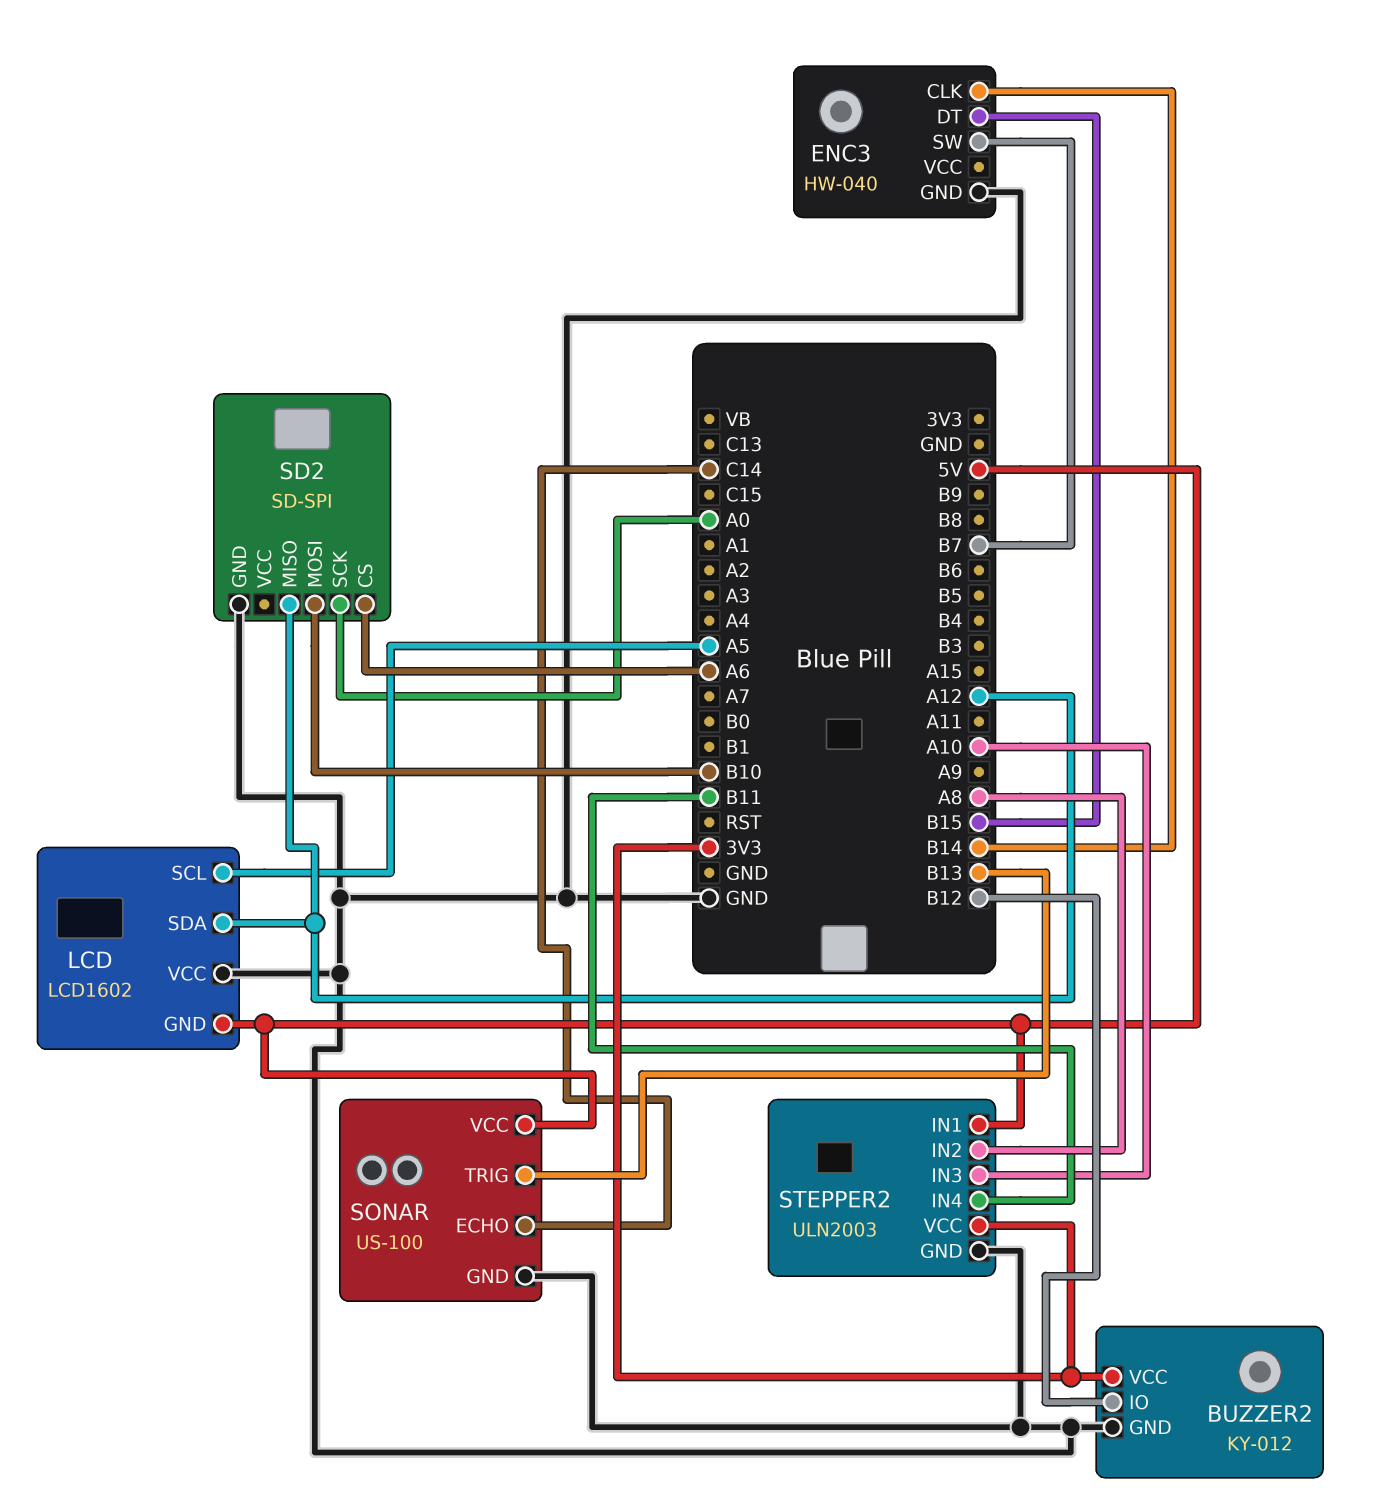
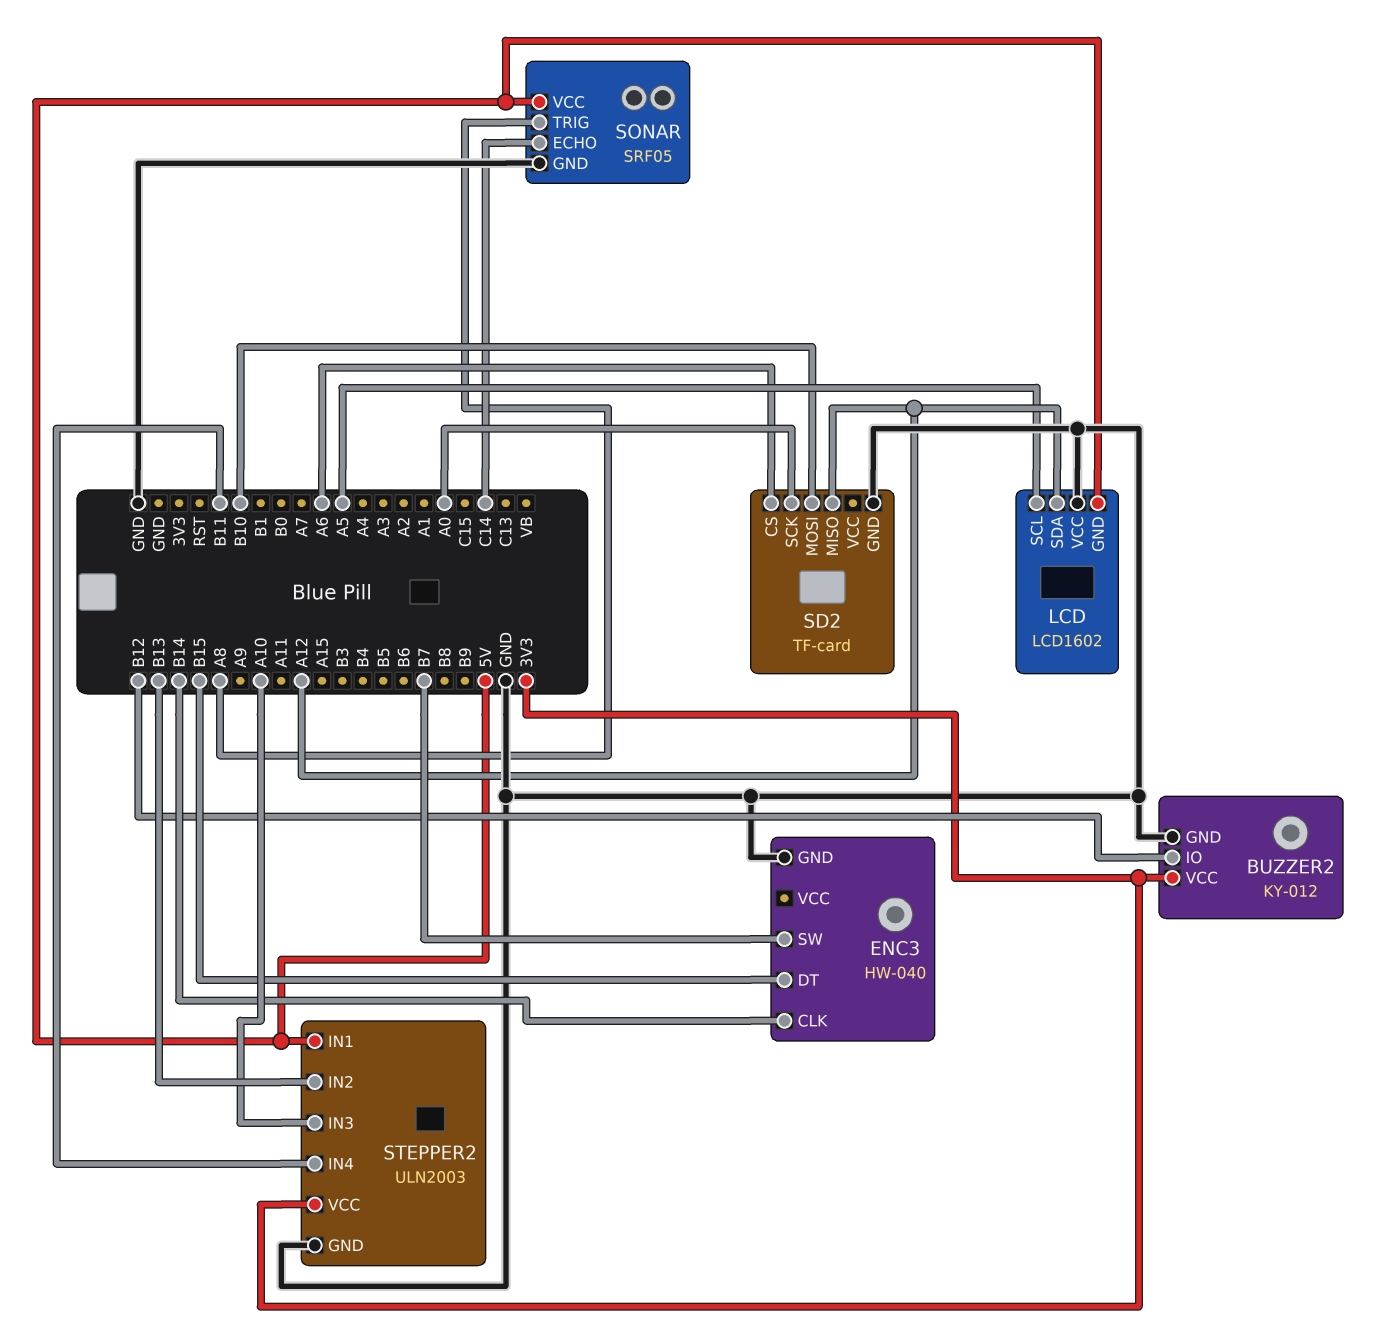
SD2: SD-SPI -> TF-card
SONAR: US-100 -> SRF05
SONAR pin TRIG: B13 -> A8
STEPPER2 pin IN2: A8 -> B13

